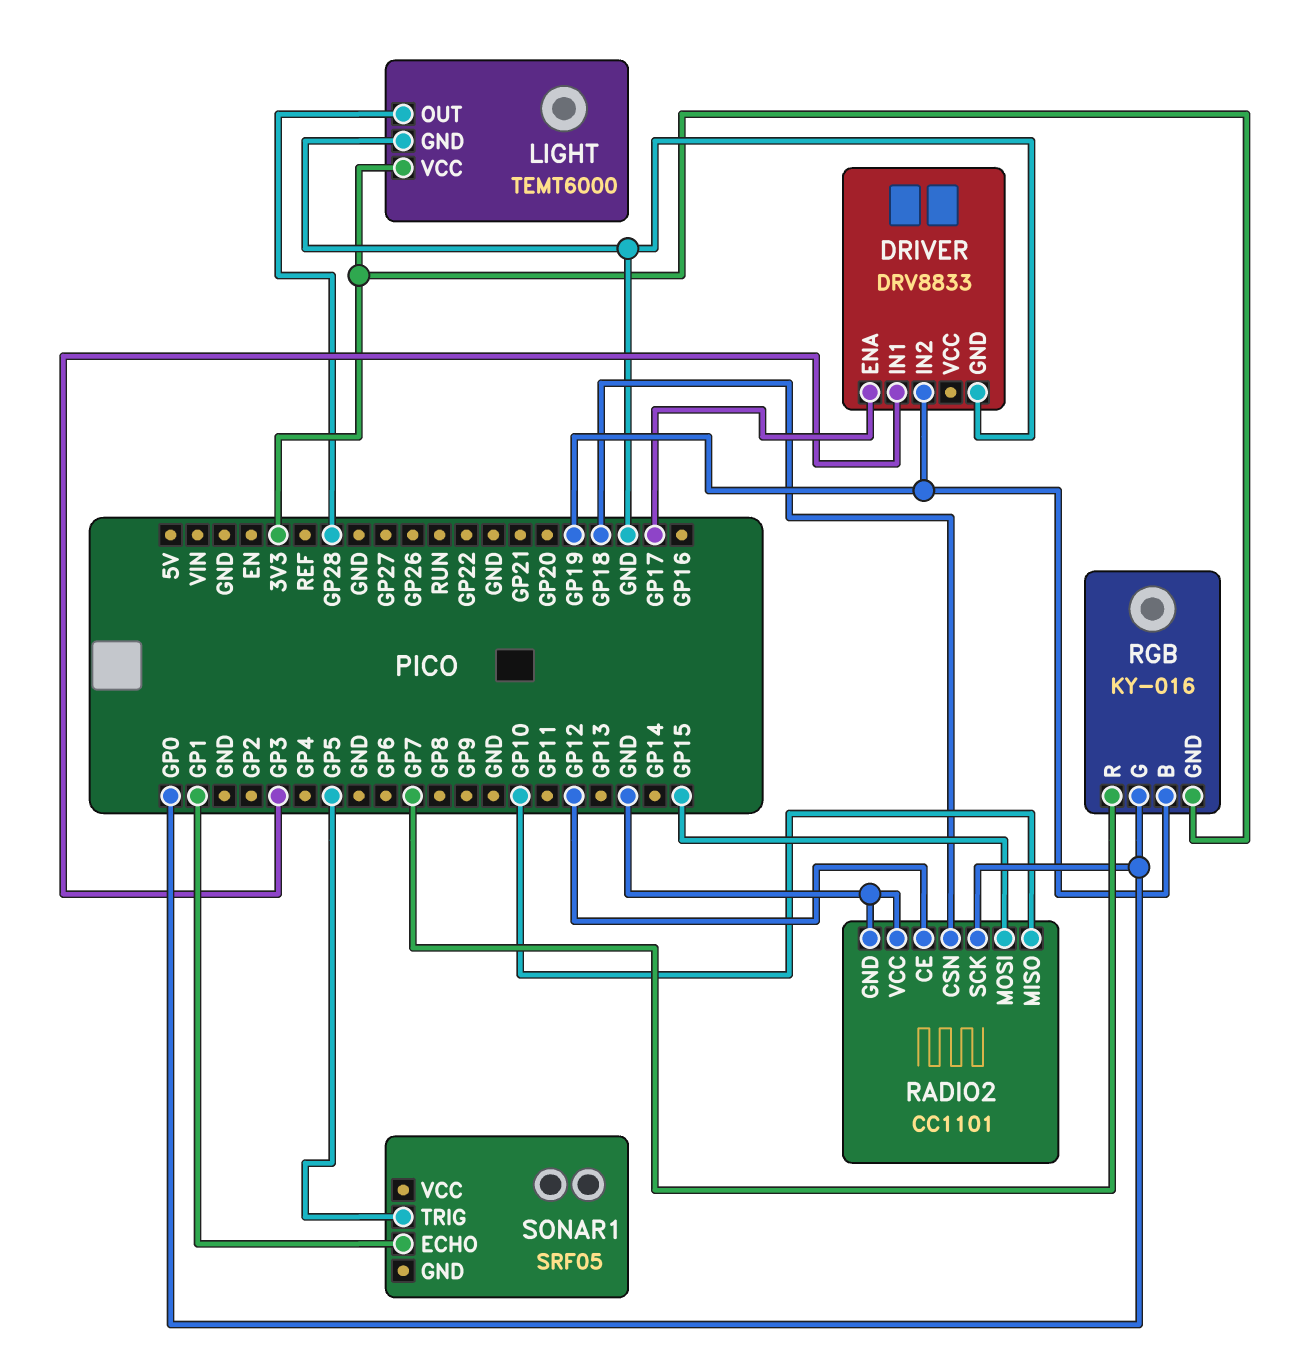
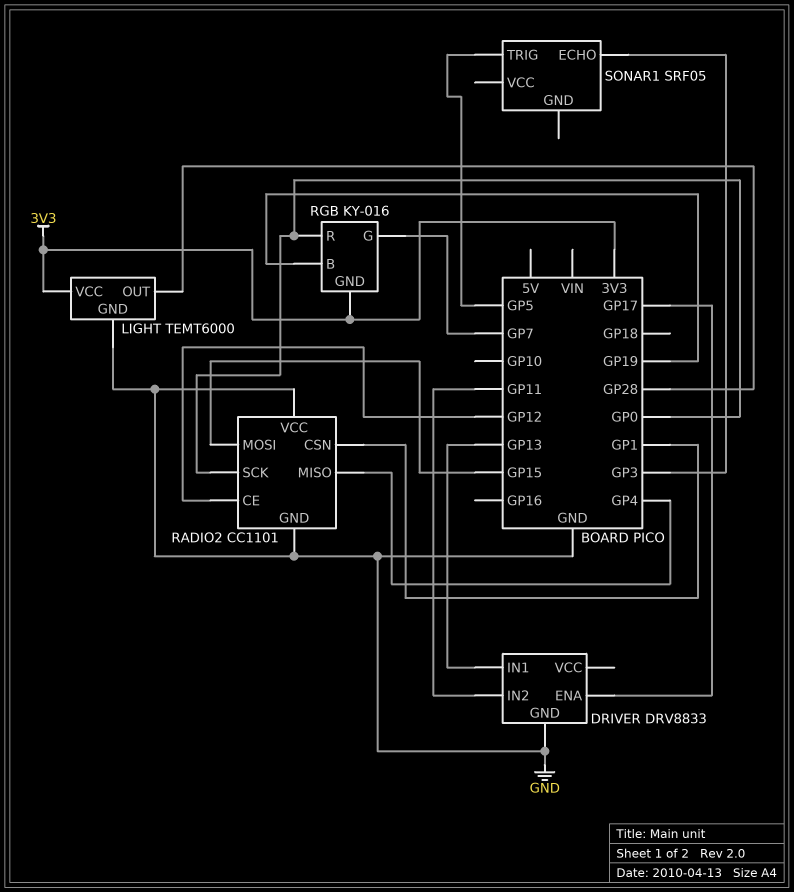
DRIVER pin IN1: GP3 -> GP13
DRIVER pin IN2: GP19 -> GP11
RADIO2 pin CSN: GP18 -> GP1
RADIO2 pin MISO: GP10 -> GP4
RGB pin G: GP0 -> GP7
RGB pin R: GP7 -> GP0
SONAR1 pin ECHO: GP1 -> GP3

